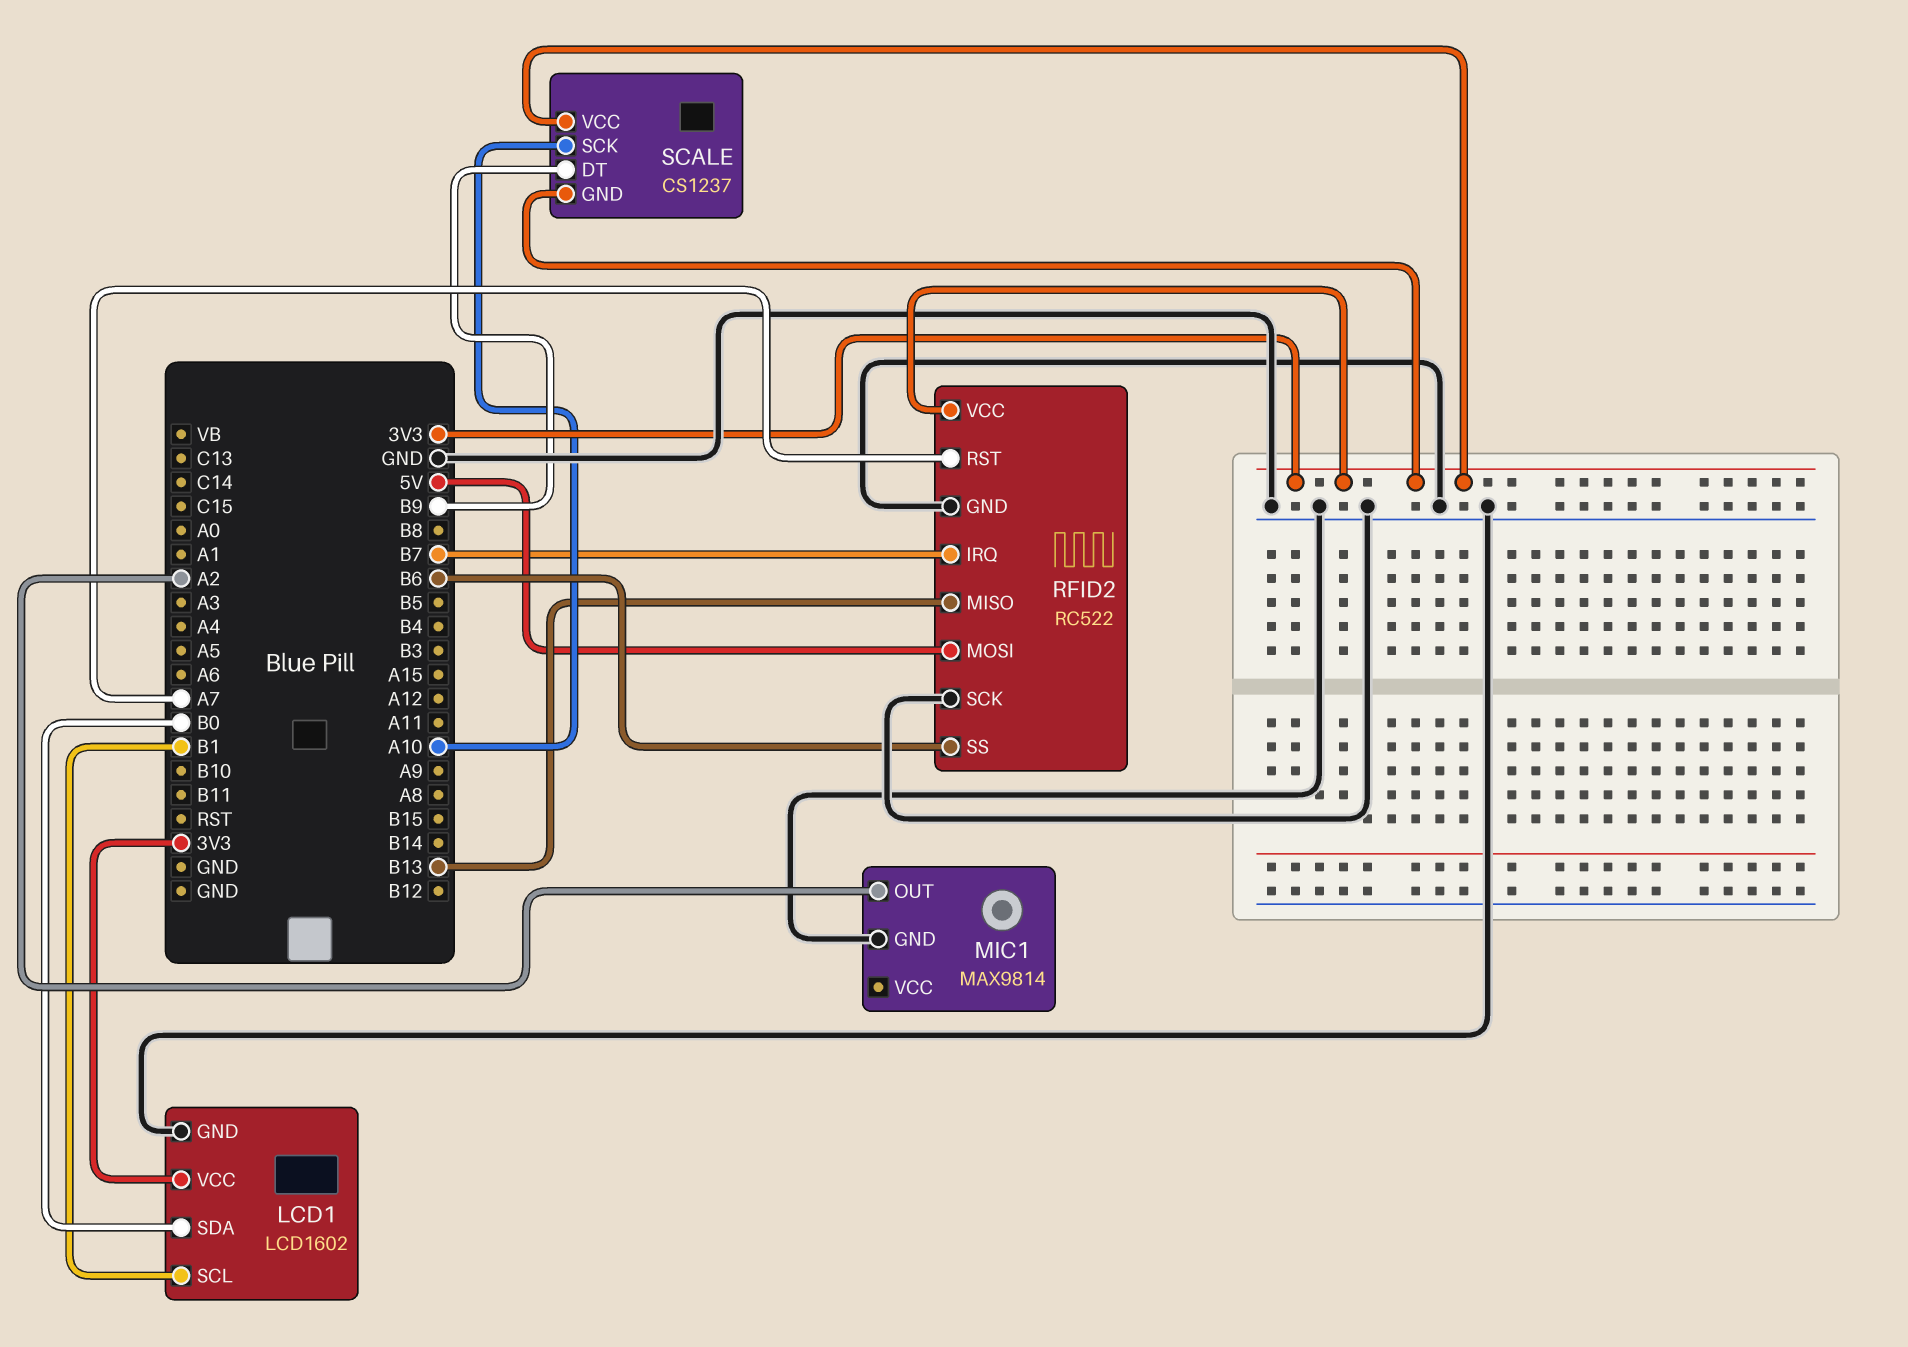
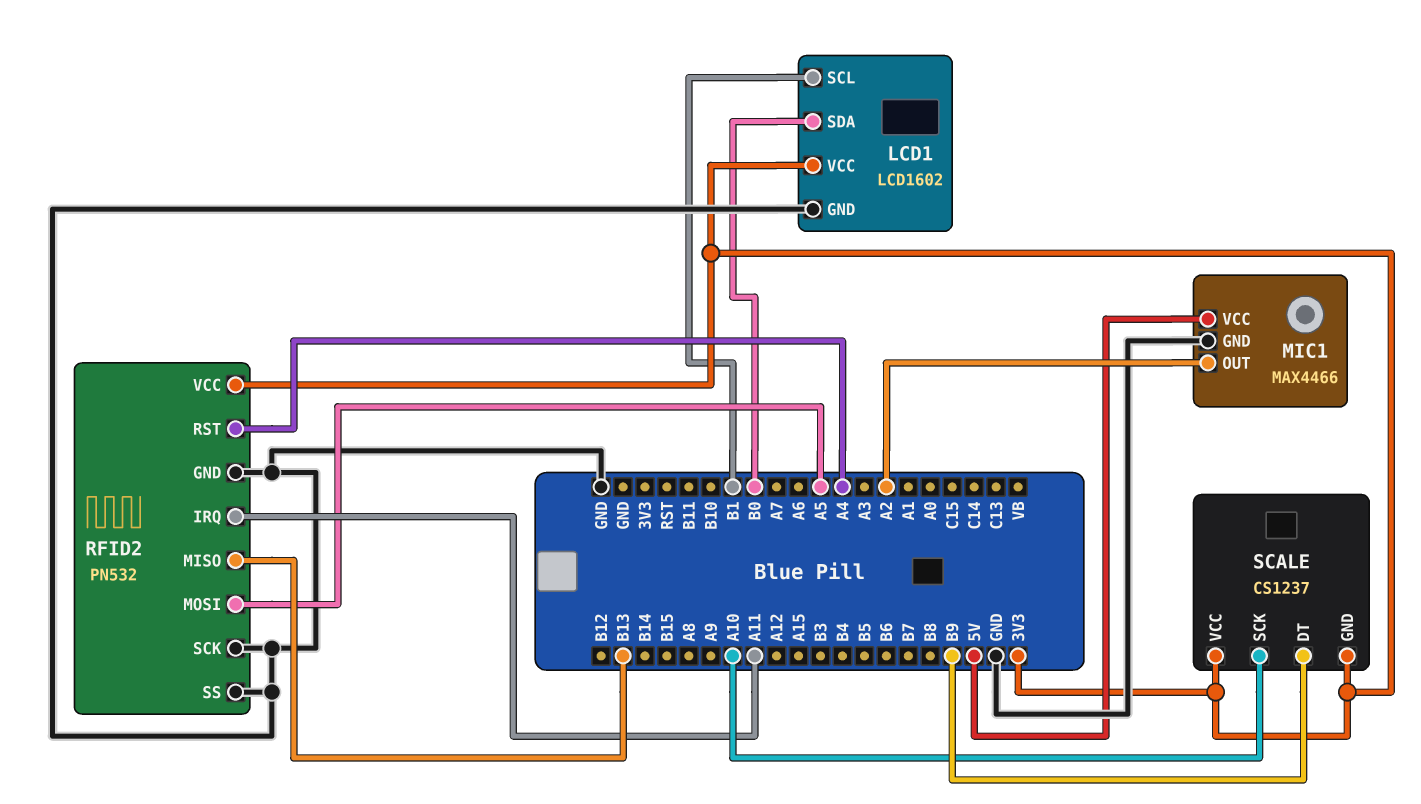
MIC1: MAX9814 -> MAX4466
MIC1 pin VCC: none -> 5V
RFID2: RC522 -> PN532
RFID2 pin IRQ: B7 -> A11
RFID2 pin MOSI: 5V -> A5
RFID2 pin RST: A7 -> A4
RFID2 pin SS: B6 -> GND

